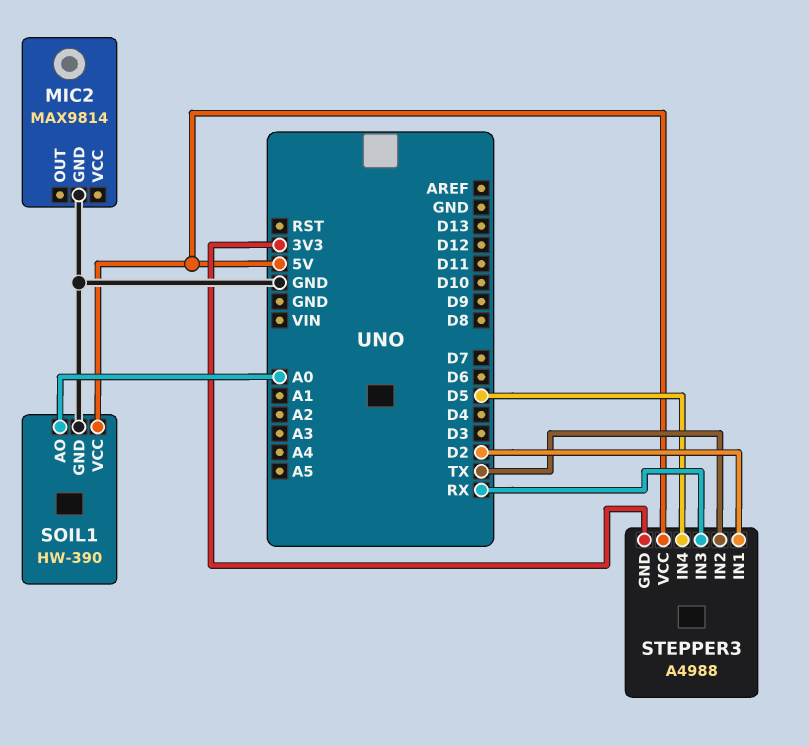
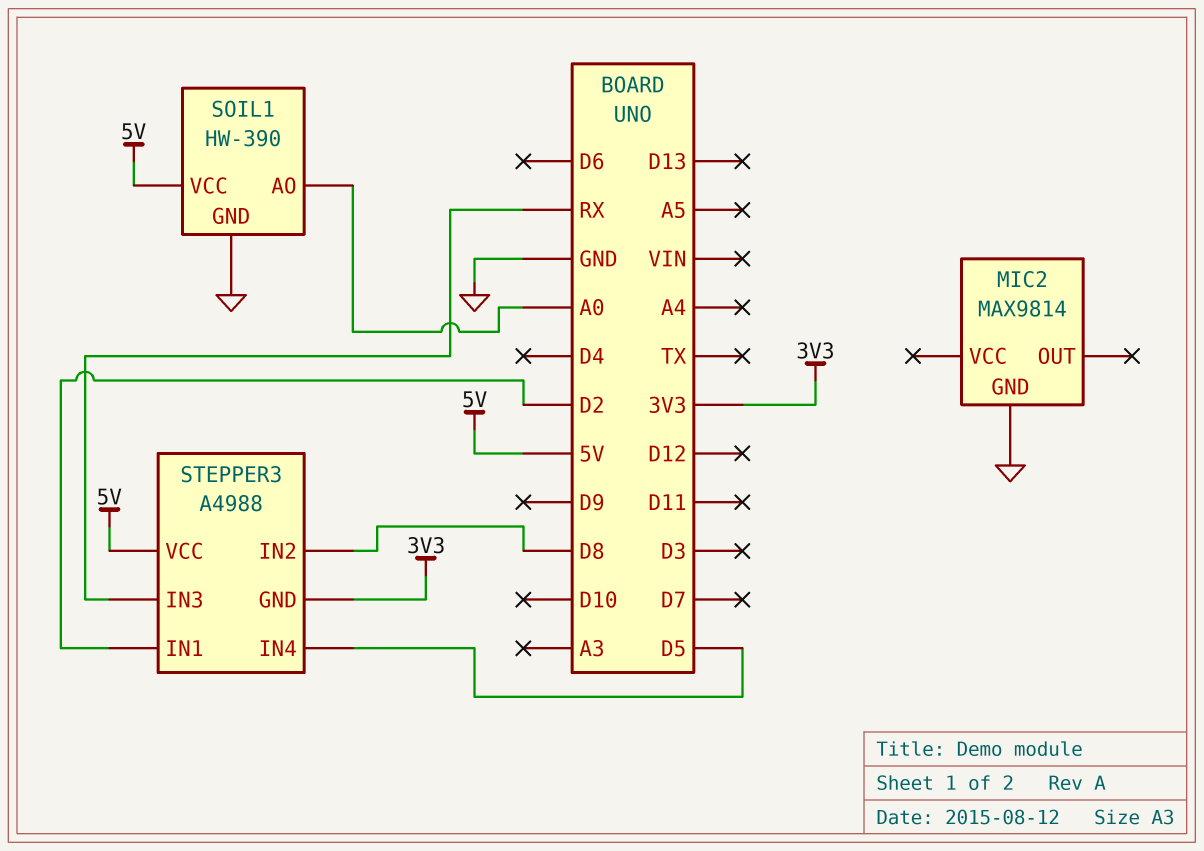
STEPPER3 pin IN2: TX -> D8

